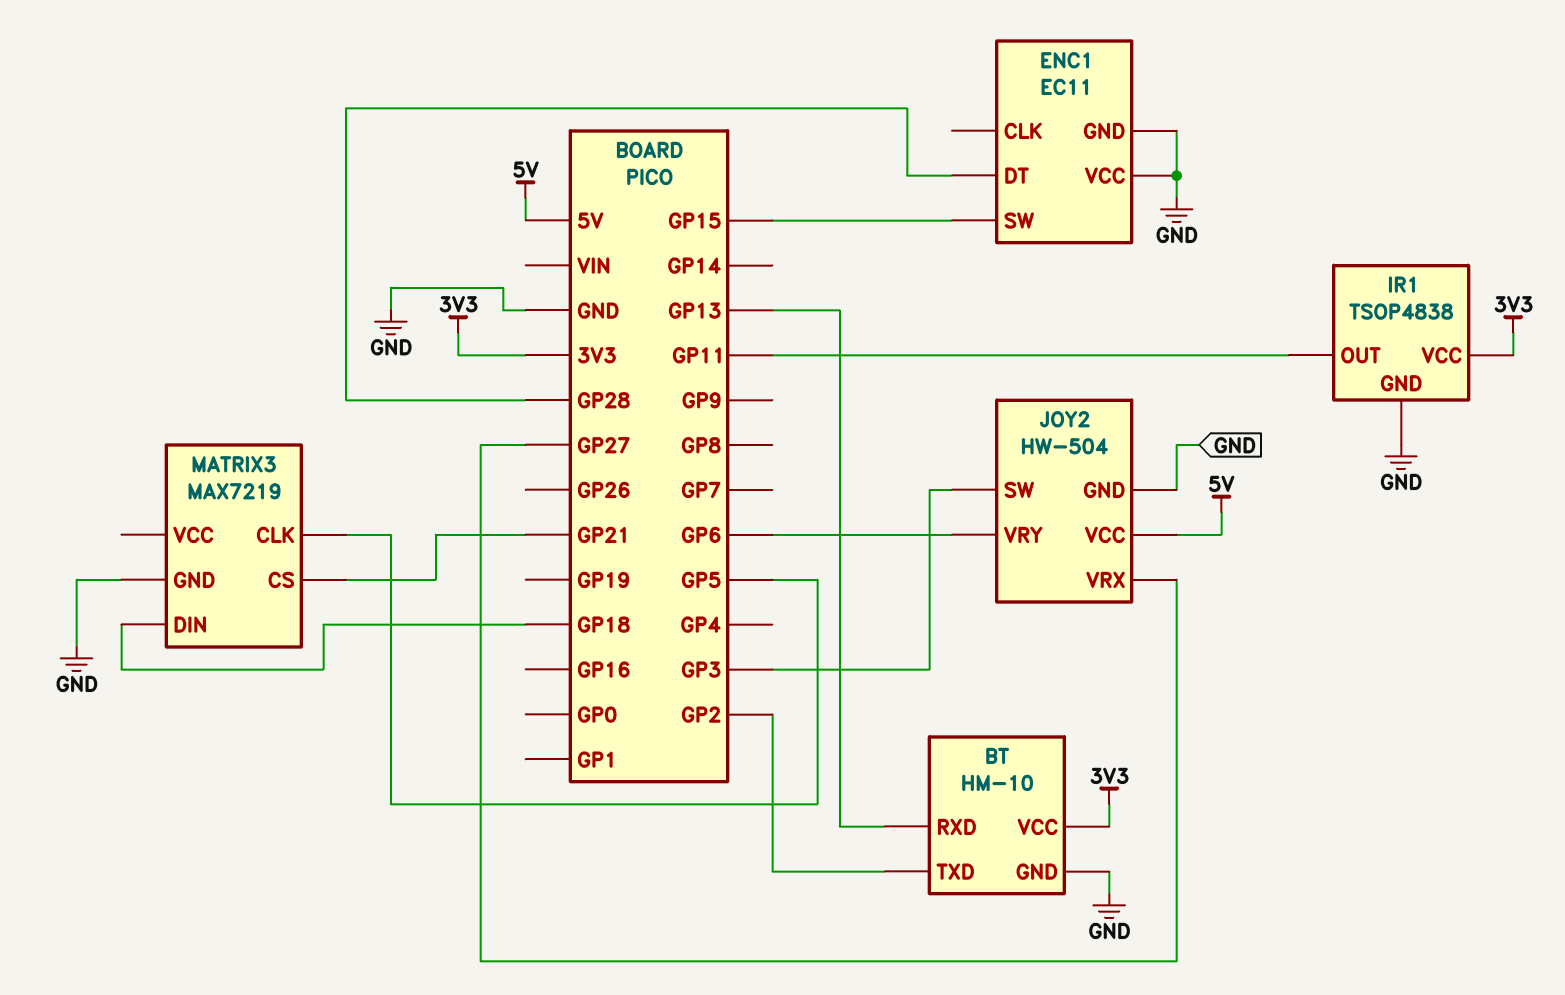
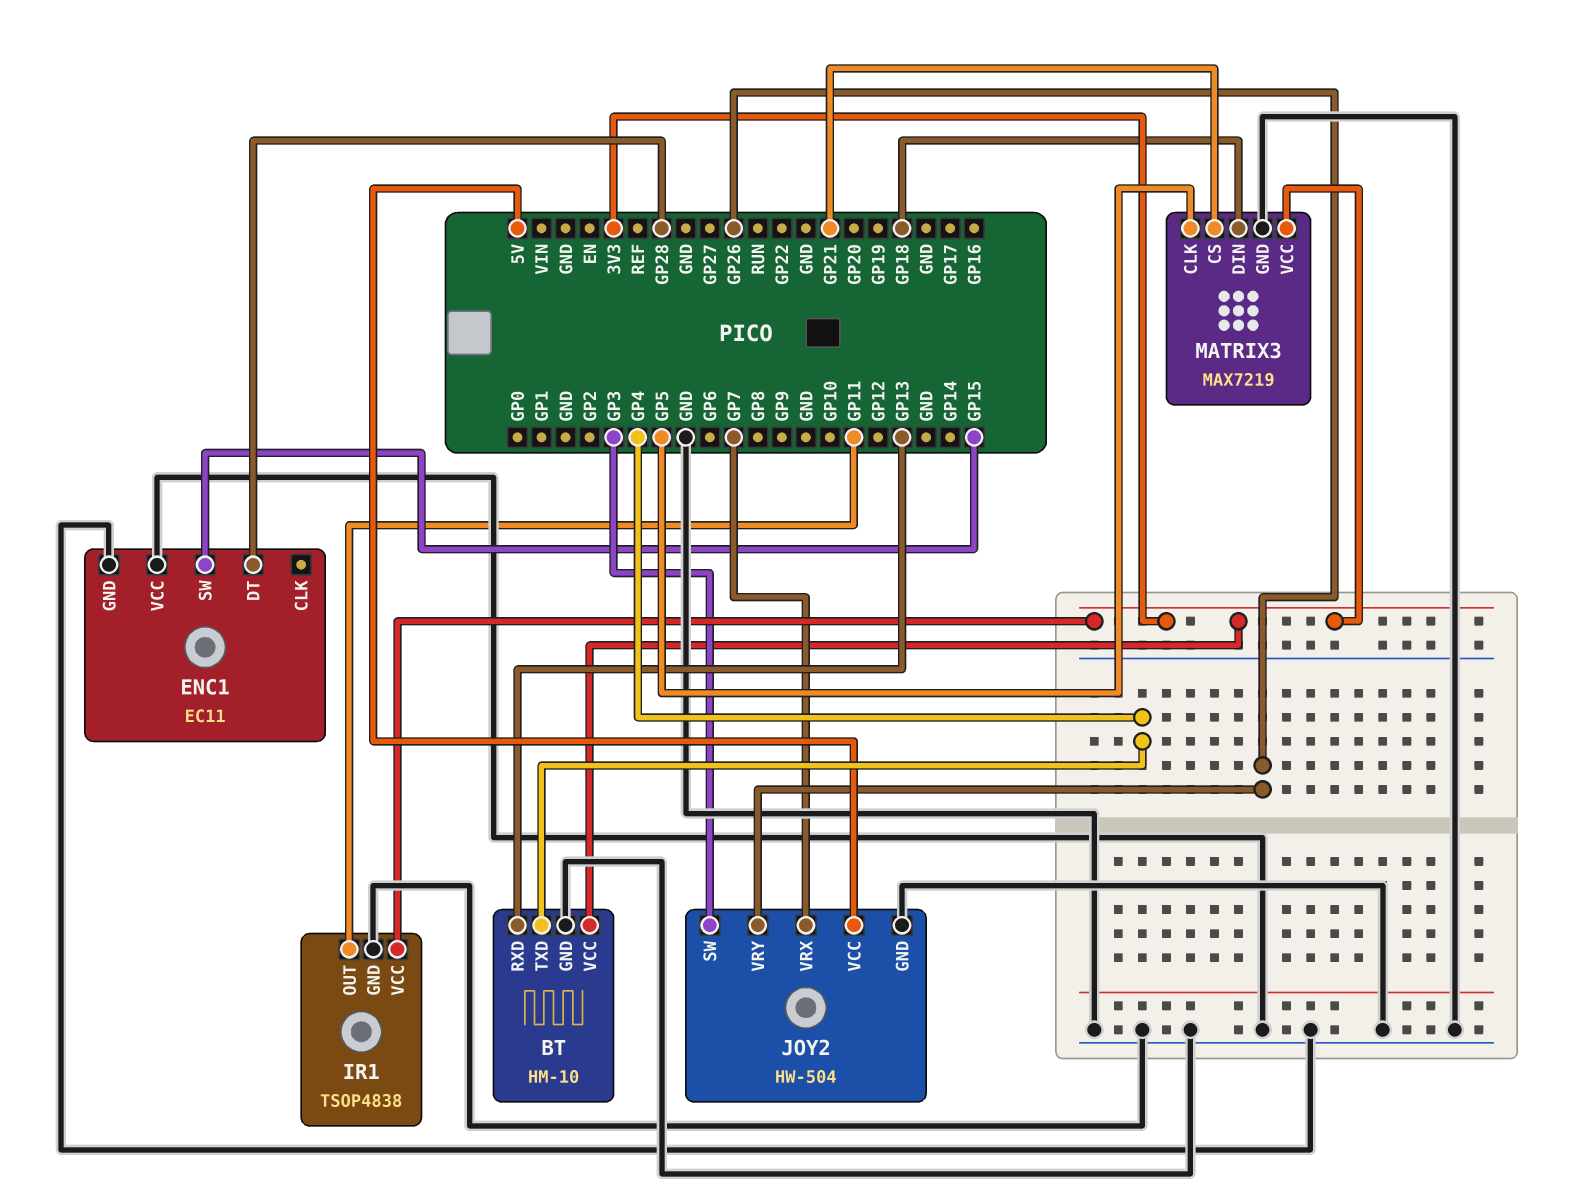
BT pin TXD: GP2 -> GP4
JOY2 pin VRX: GP27 -> GP7
JOY2 pin VRY: GP6 -> GP26
MATRIX3 pin VCC: none -> 3V3

